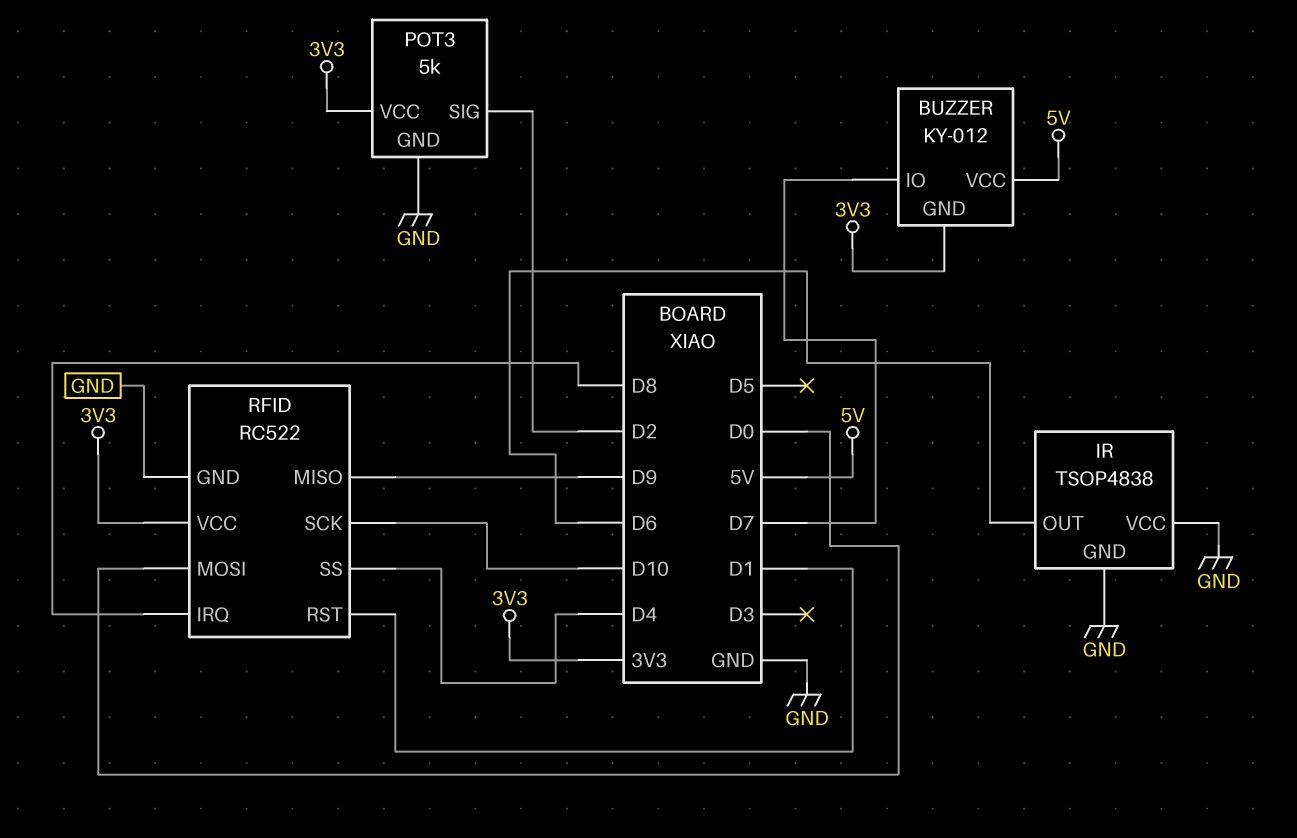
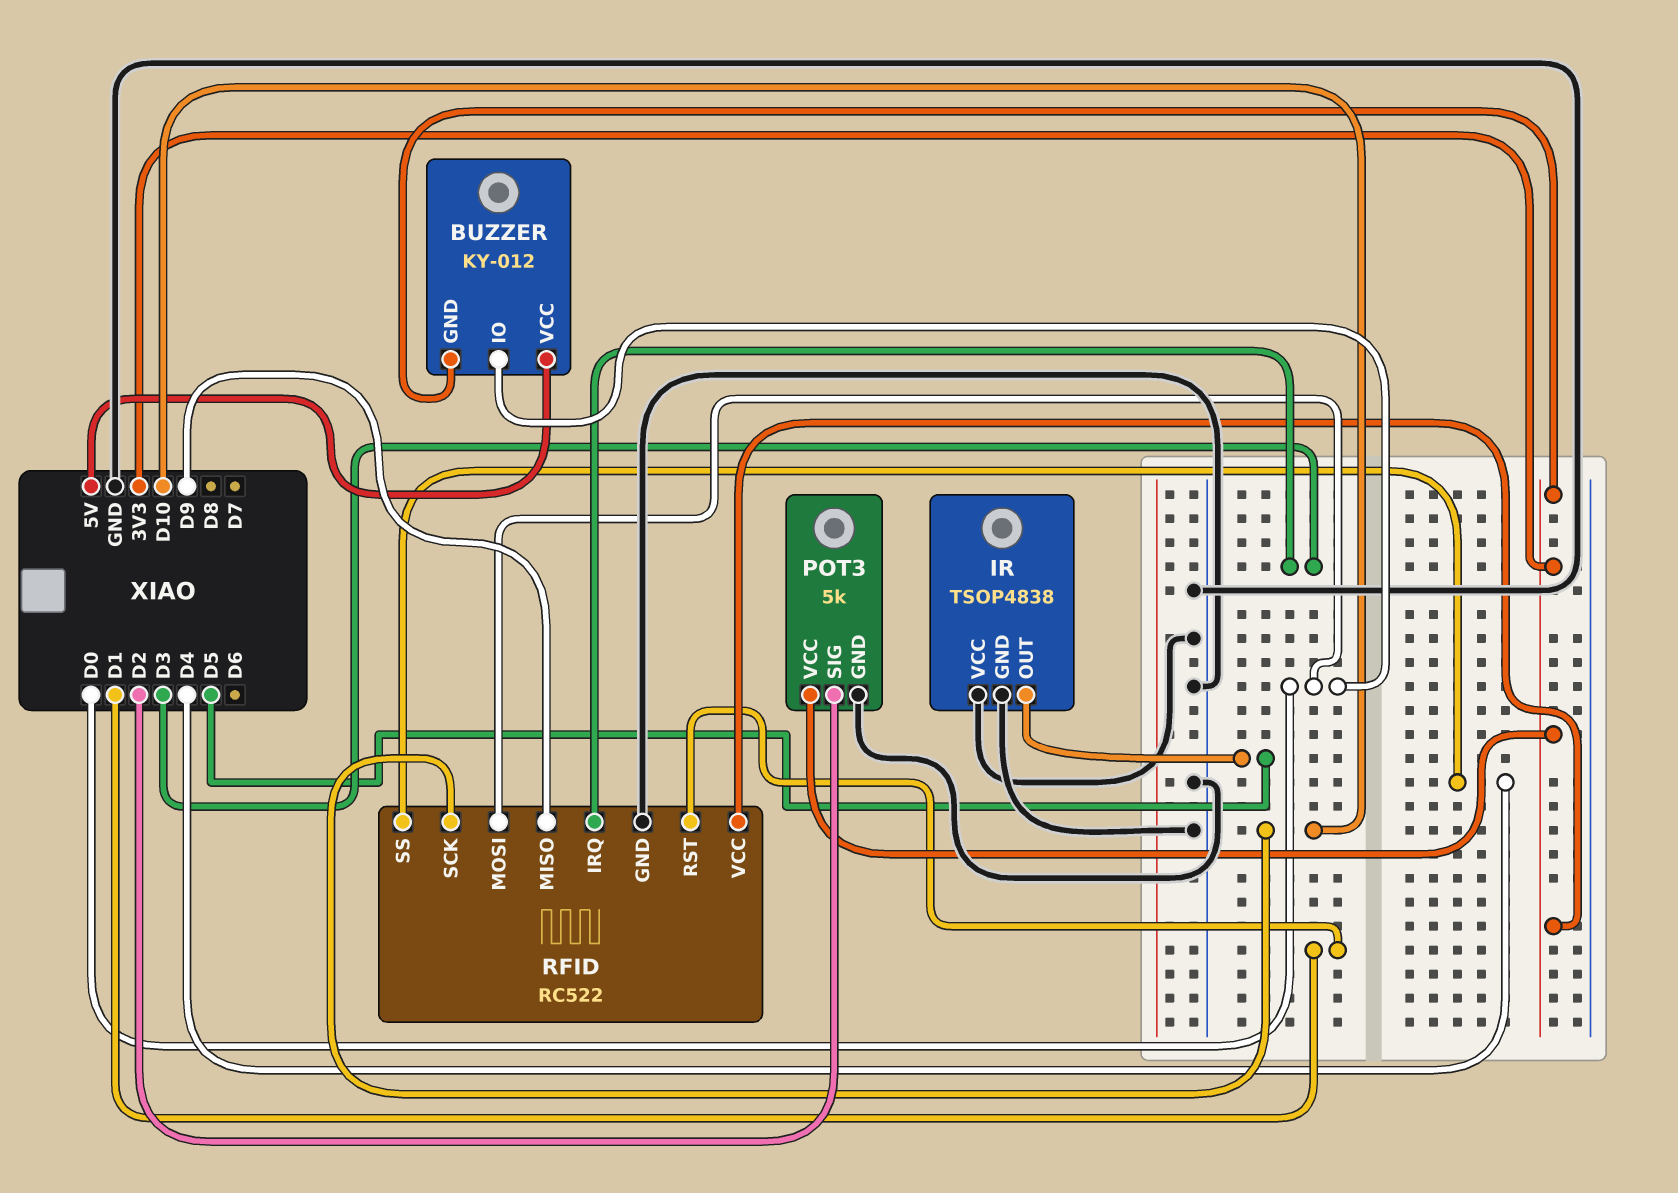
BUZZER pin IO: D7 -> D0
IR pin OUT: D6 -> D5
RFID pin IRQ: D8 -> D3

